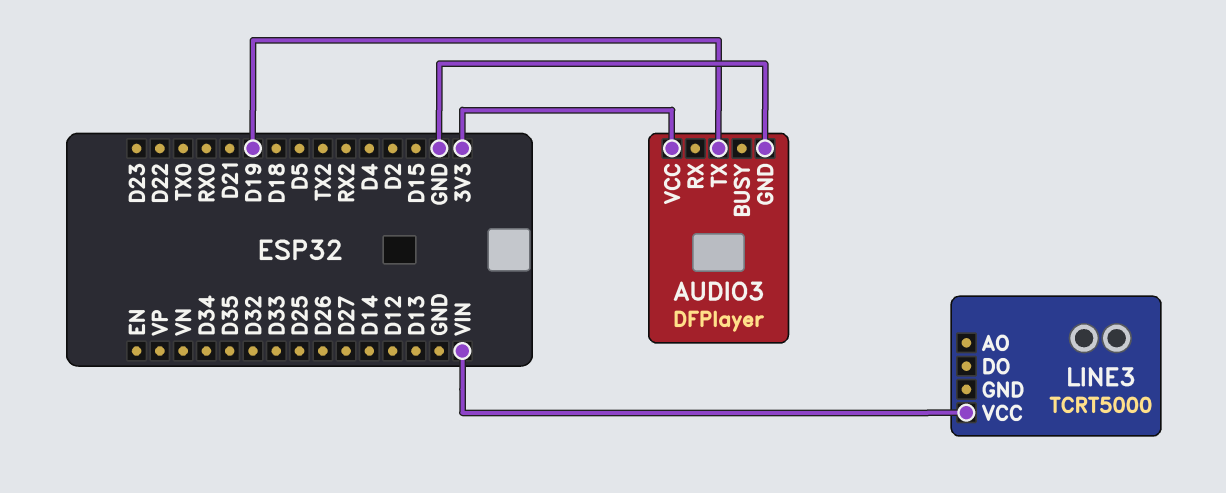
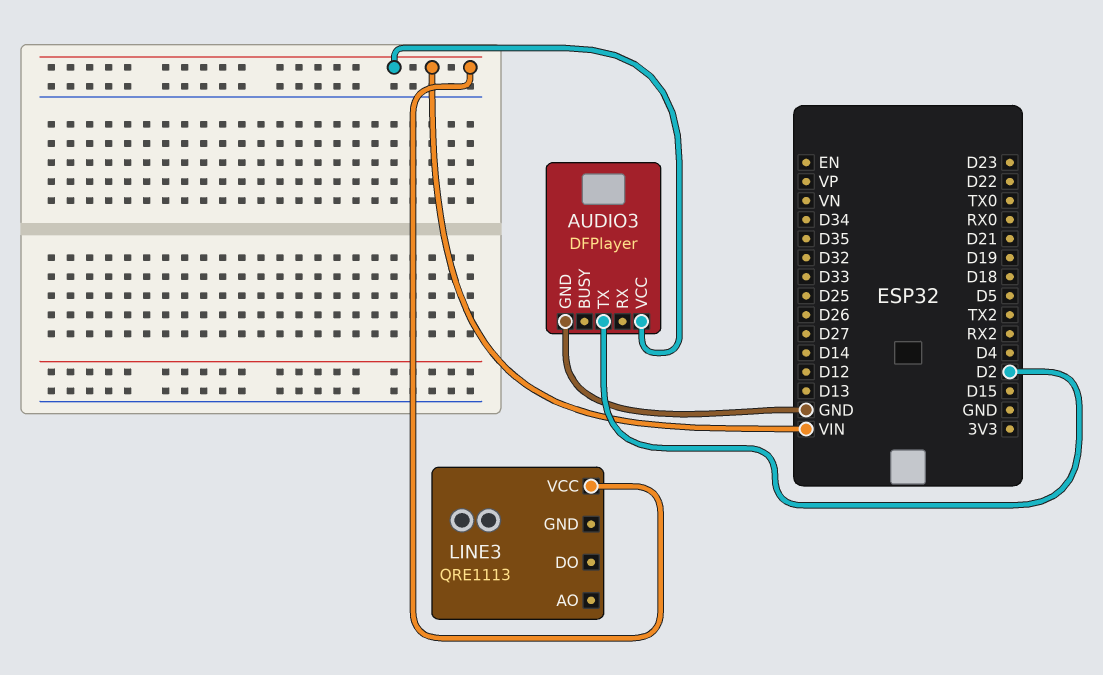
AUDIO3 pin TX: D19 -> D2
AUDIO3 pin VCC: 3V3 -> VIN
LINE3: TCRT5000 -> QRE1113

